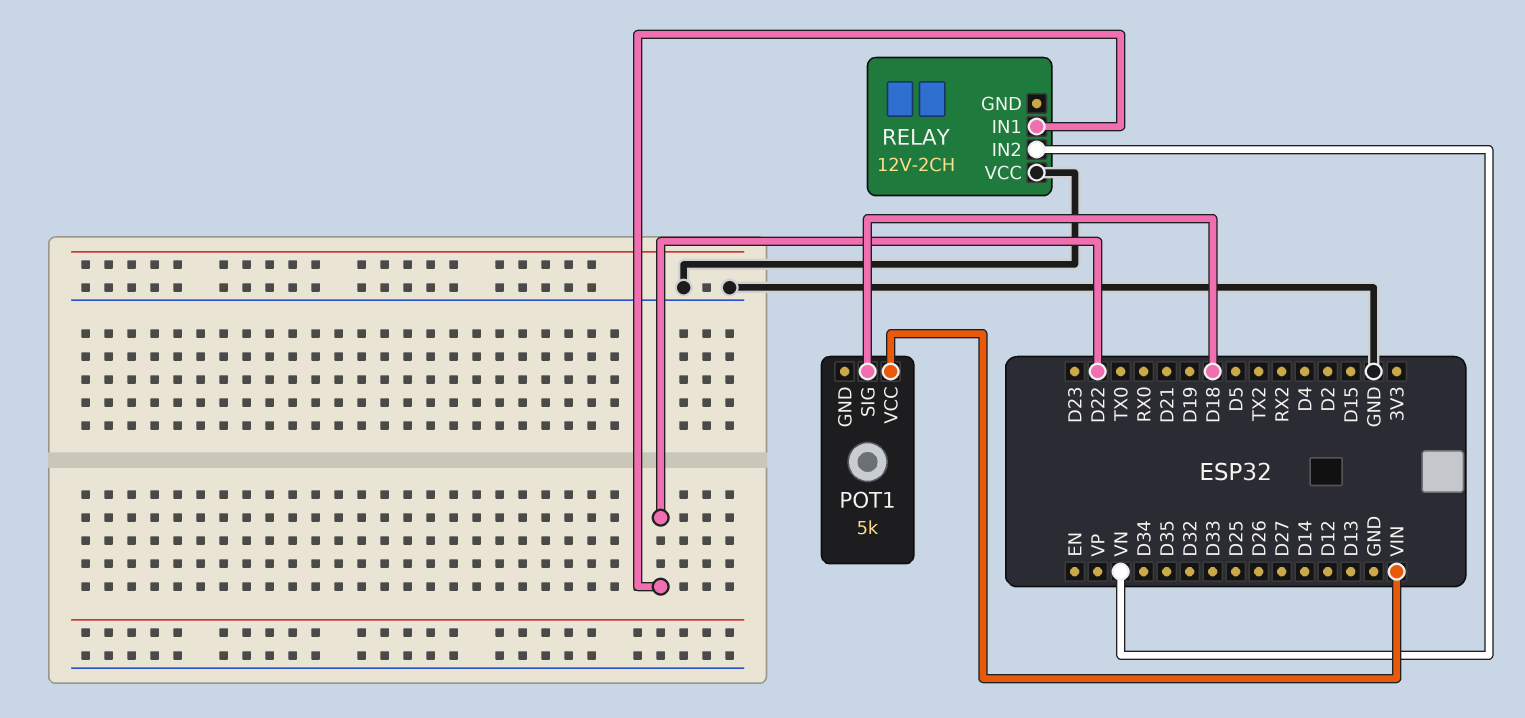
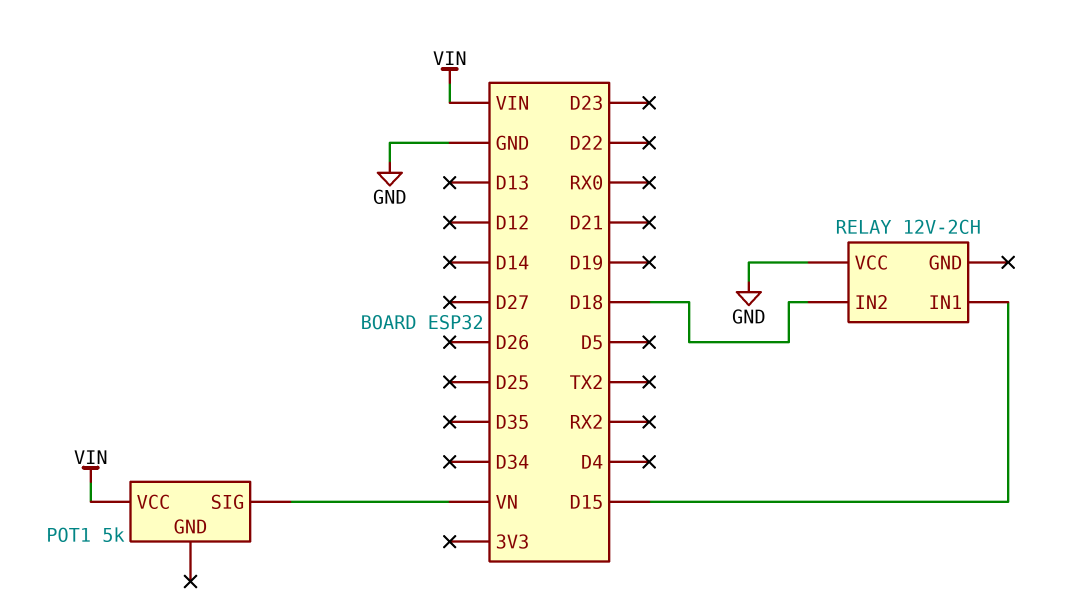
POT1 pin SIG: D18 -> VN
RELAY pin IN1: D22 -> D15
RELAY pin IN2: VN -> D18

